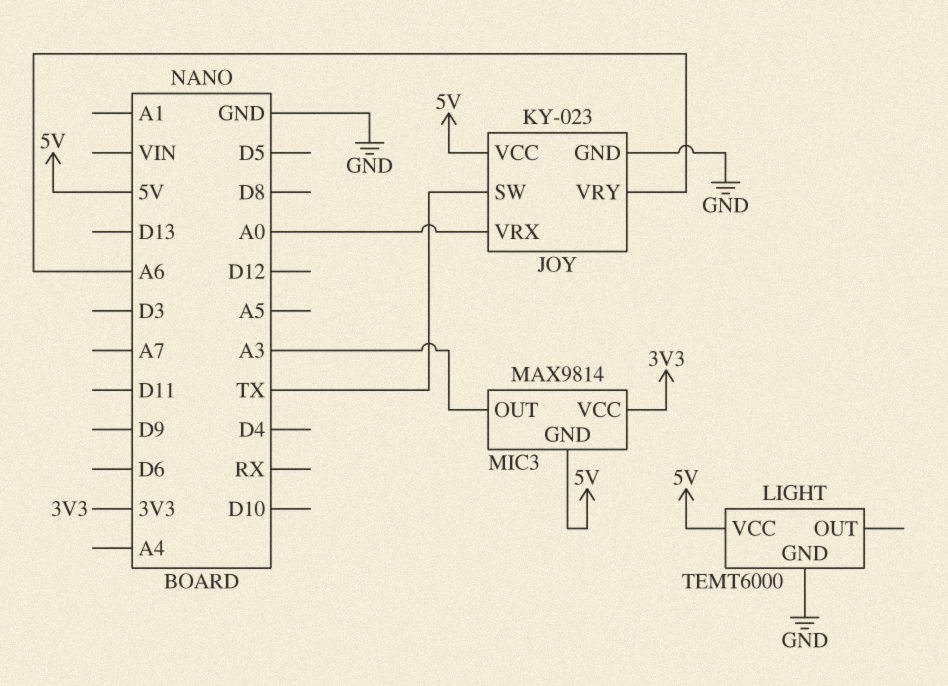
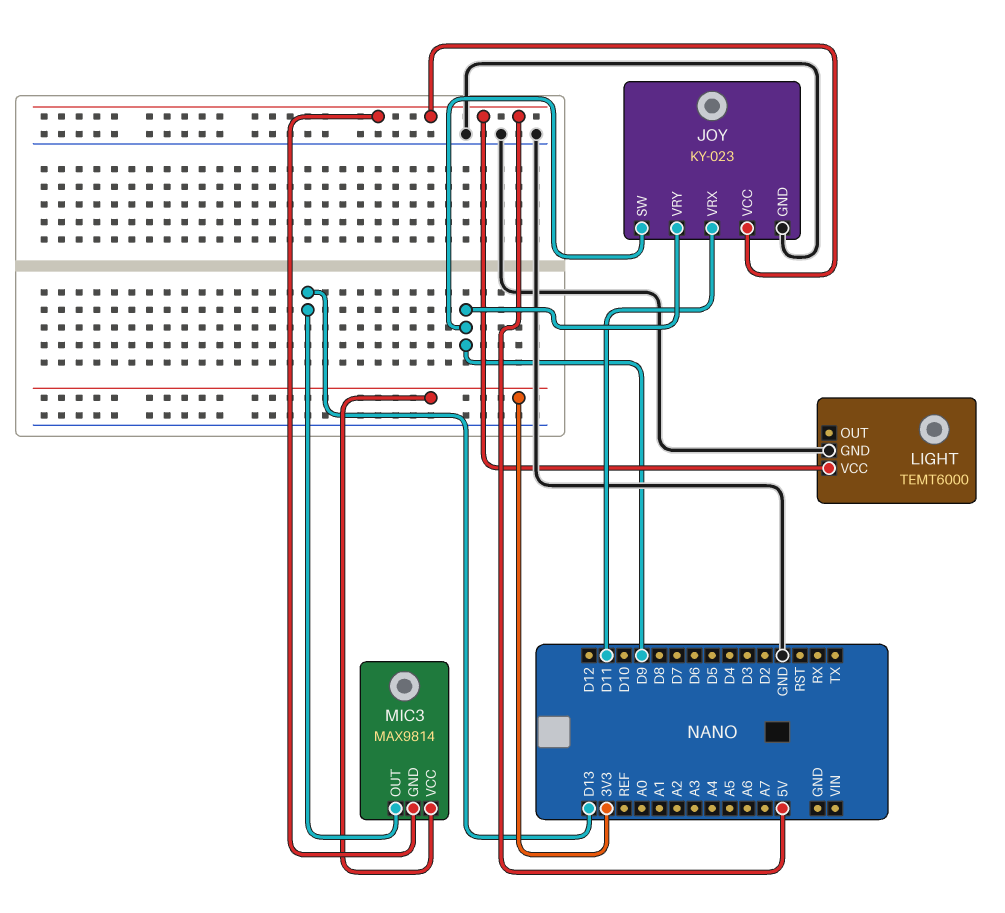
JOY pin SW: TX -> D9
JOY pin VRX: A0 -> D11
JOY pin VRY: A6 -> D9
MIC3 pin OUT: A3 -> D13

